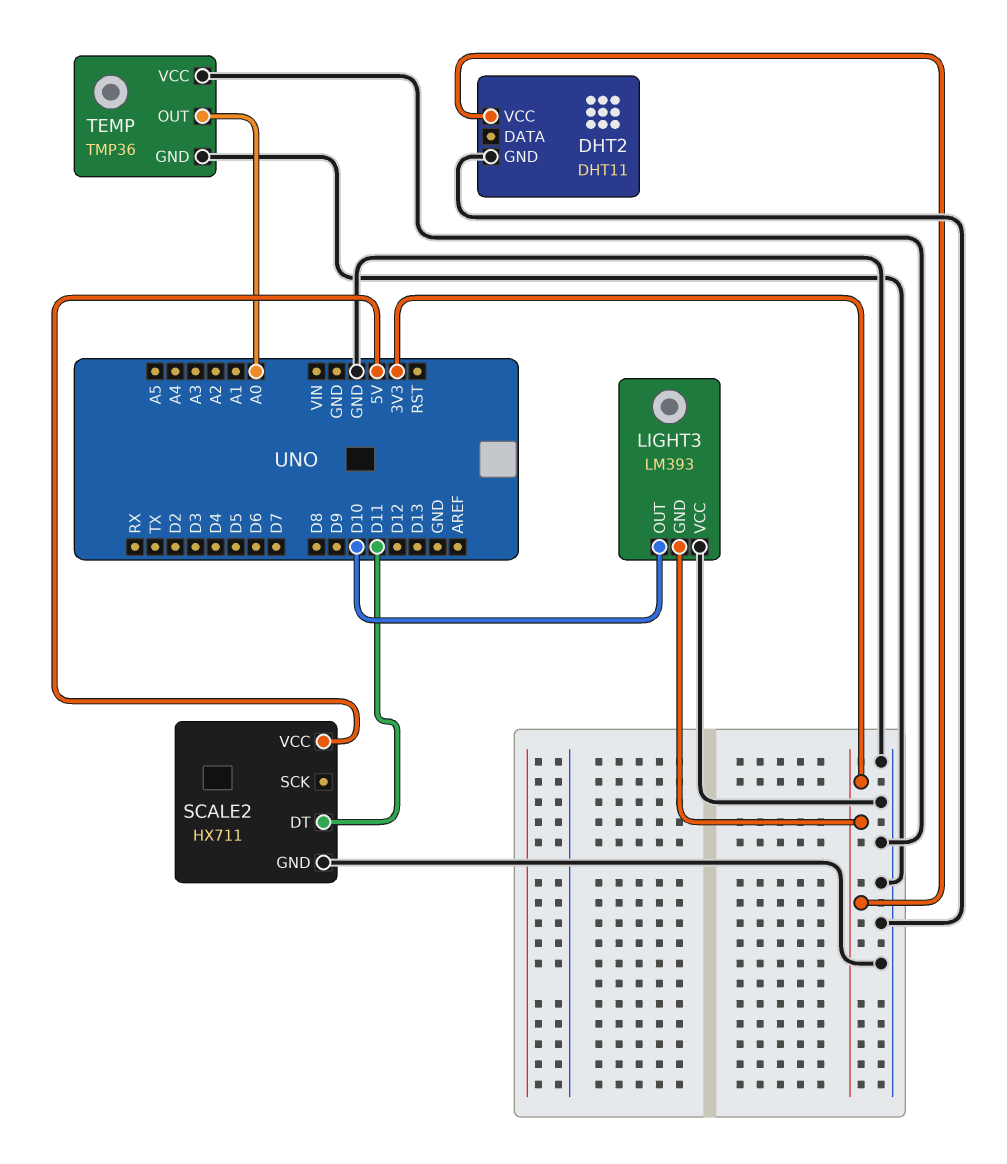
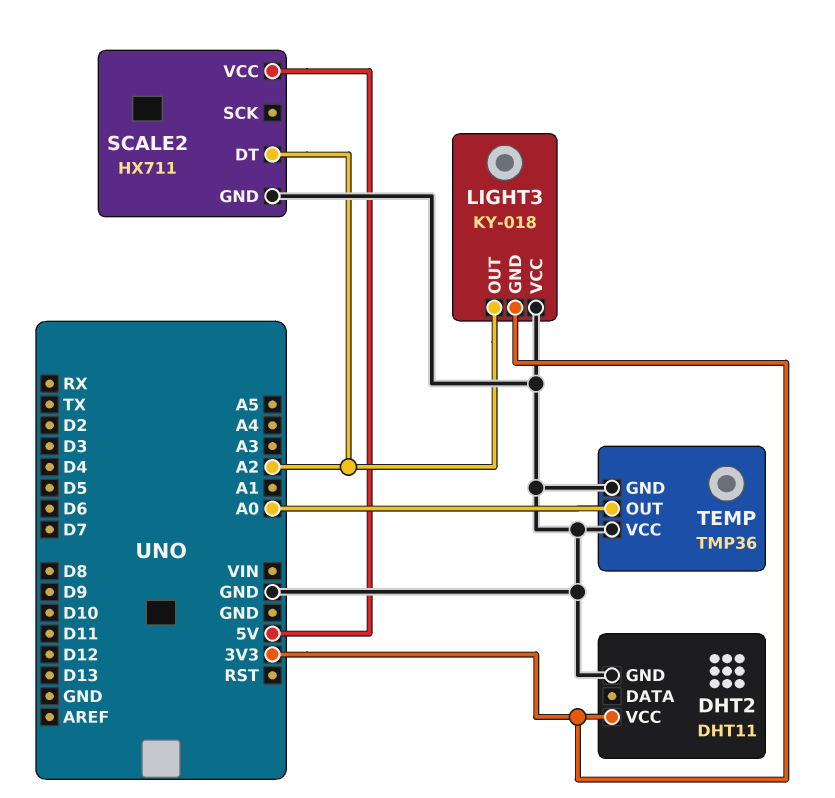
LIGHT3: LM393 -> KY-018
LIGHT3 pin OUT: D10 -> A2
SCALE2 pin DT: D11 -> A2

